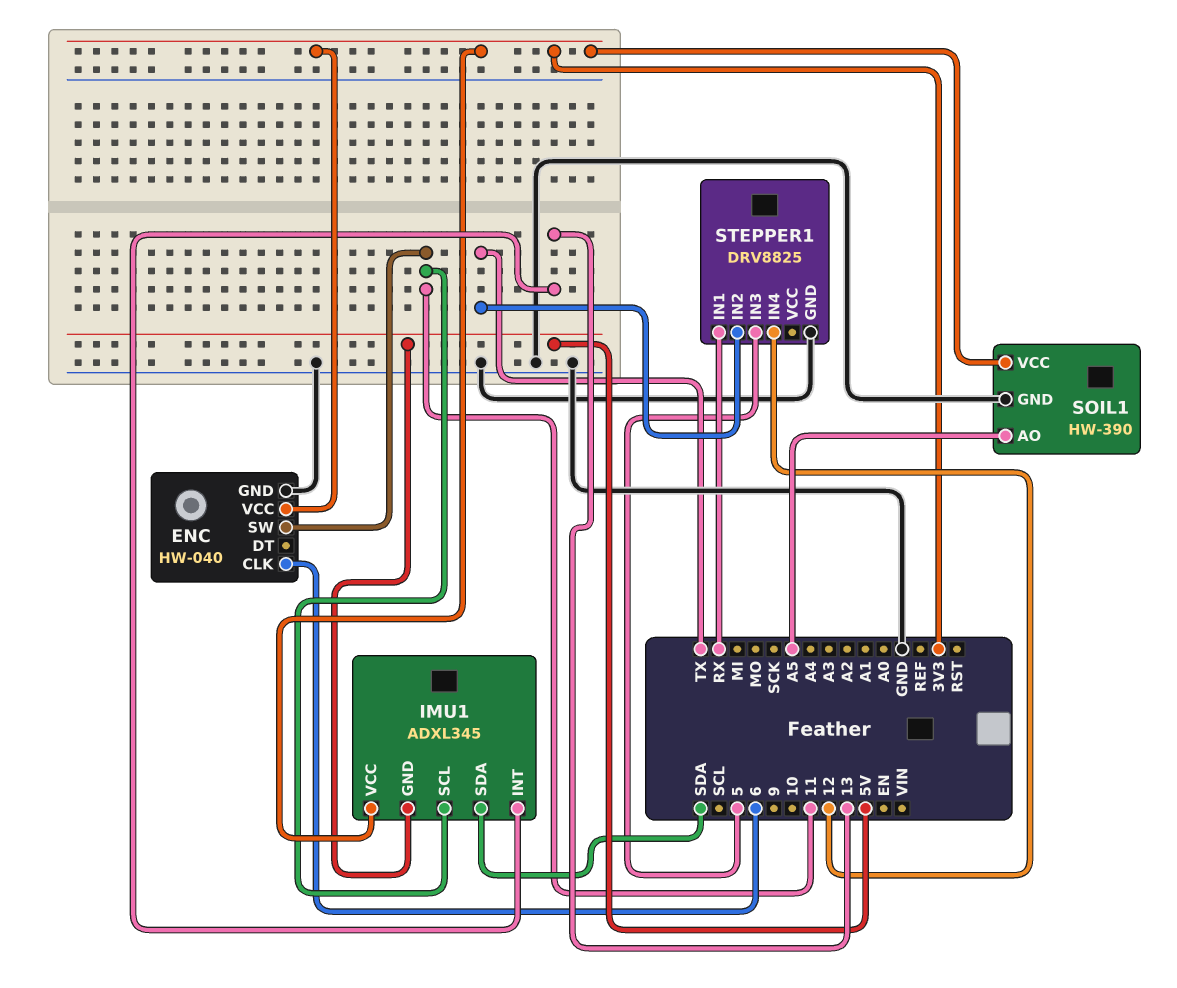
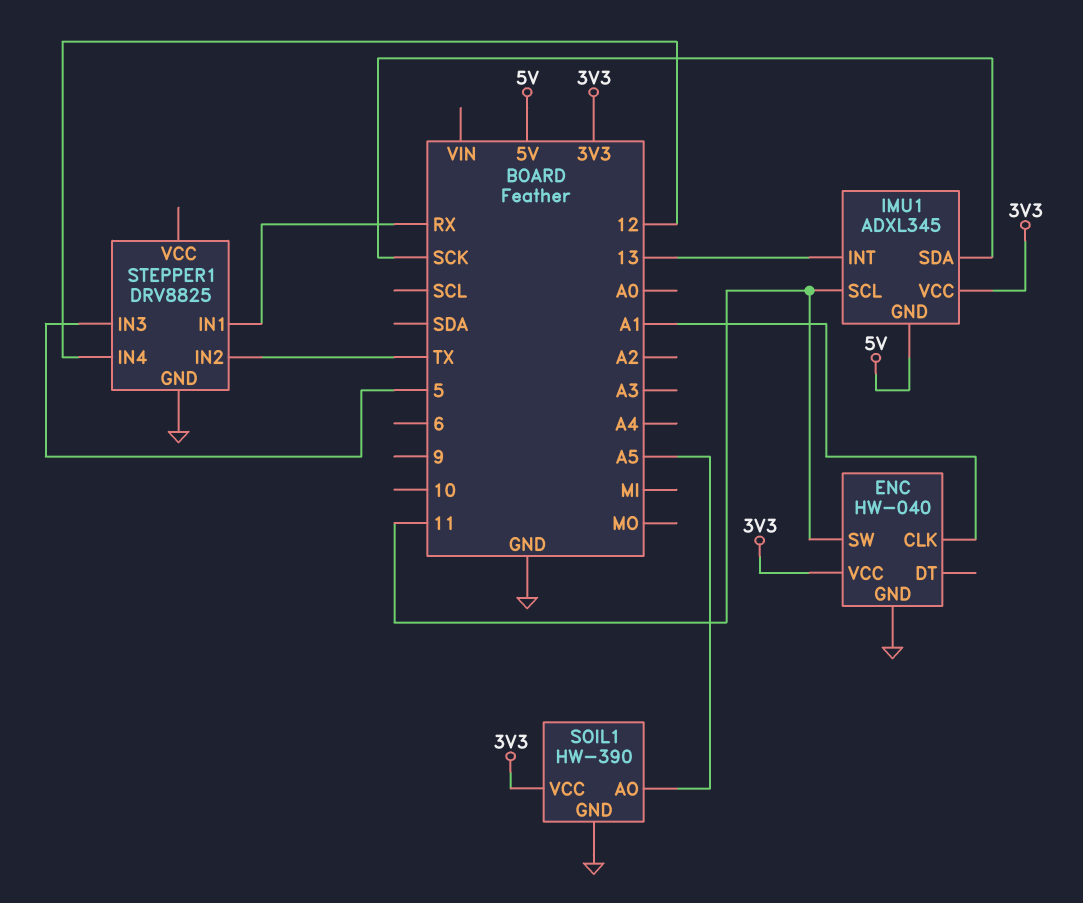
ENC pin CLK: 6 -> A1
IMU1 pin SDA: SDA -> SCK

